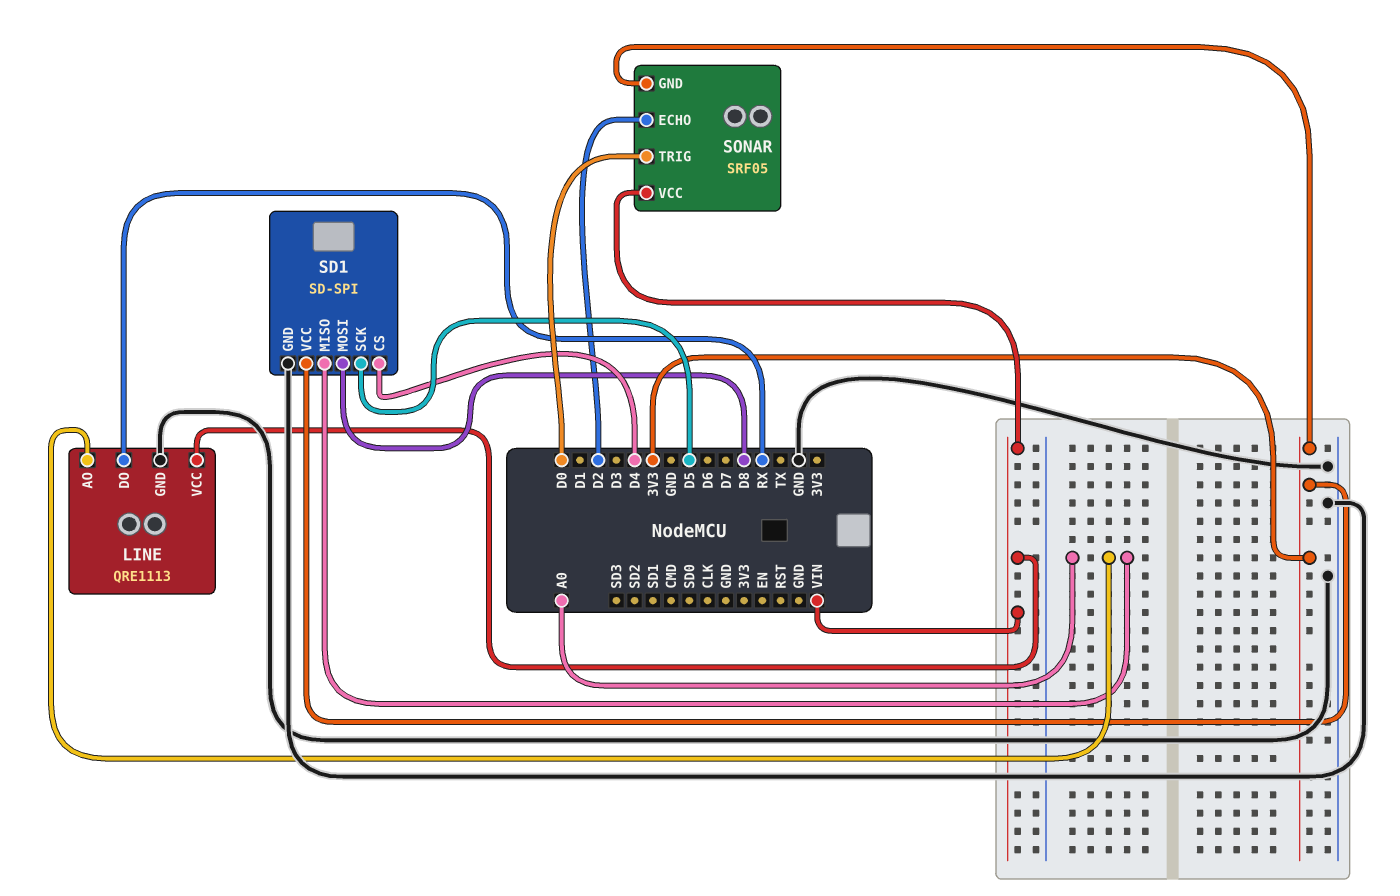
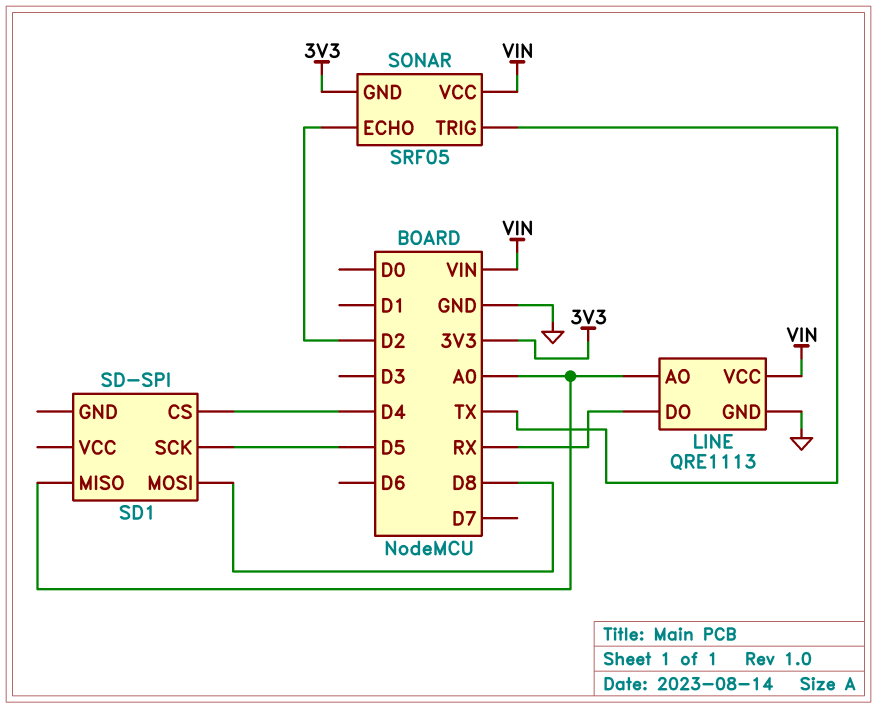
SD1 pin GND: GND -> none
SD1 pin VCC: 3V3 -> none
SONAR pin TRIG: D0 -> TX

